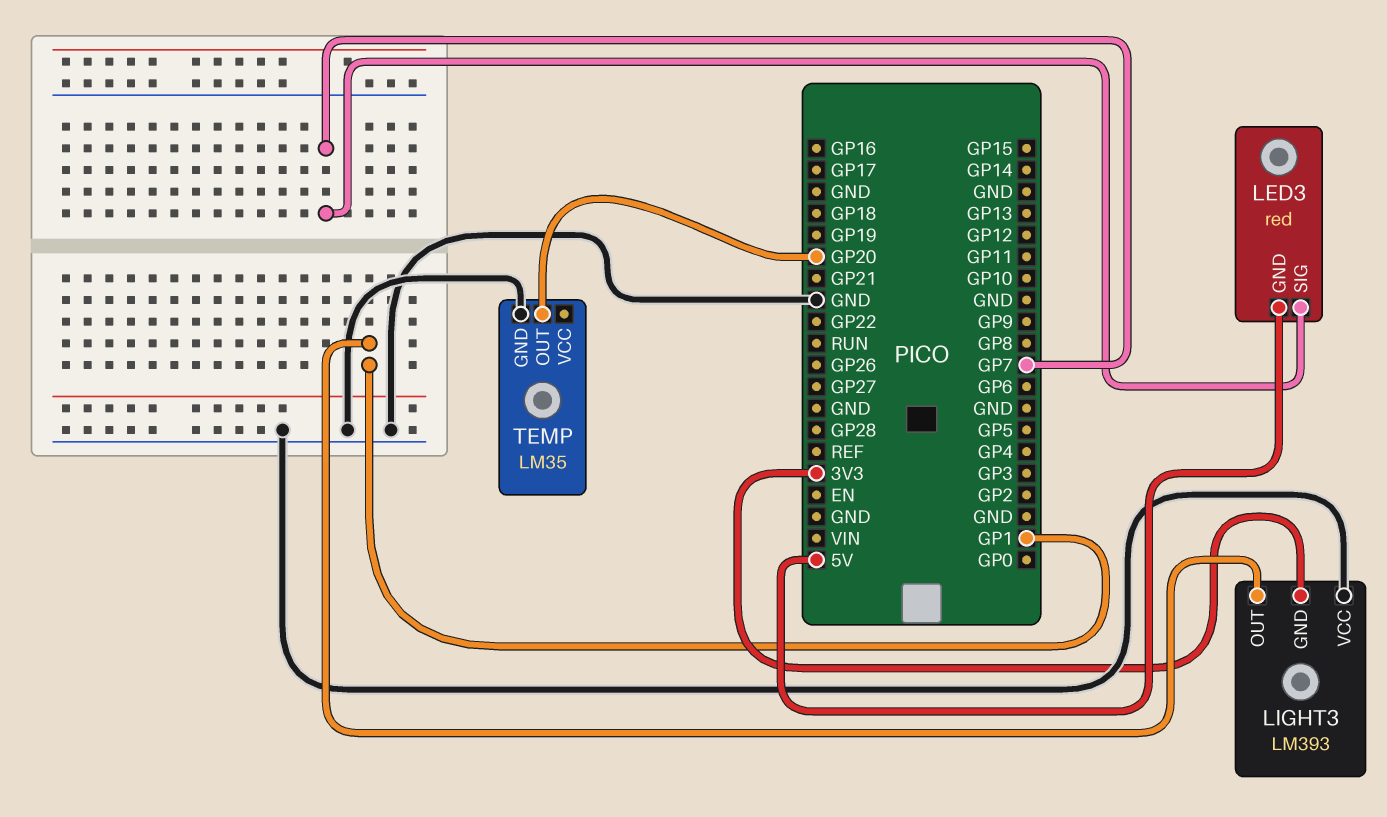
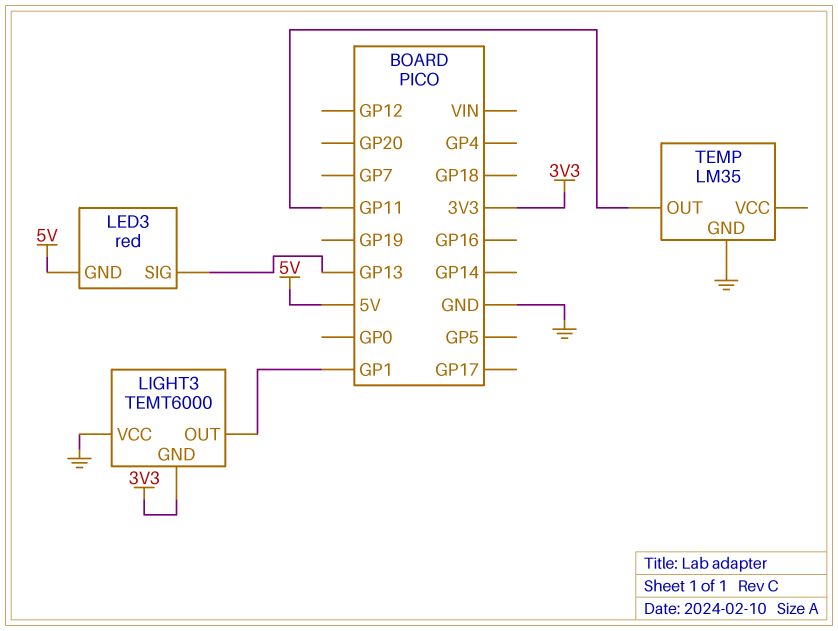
LED3 pin SIG: GP7 -> GP13
LIGHT3: LM393 -> TEMT6000
TEMP pin OUT: GP20 -> GP11

